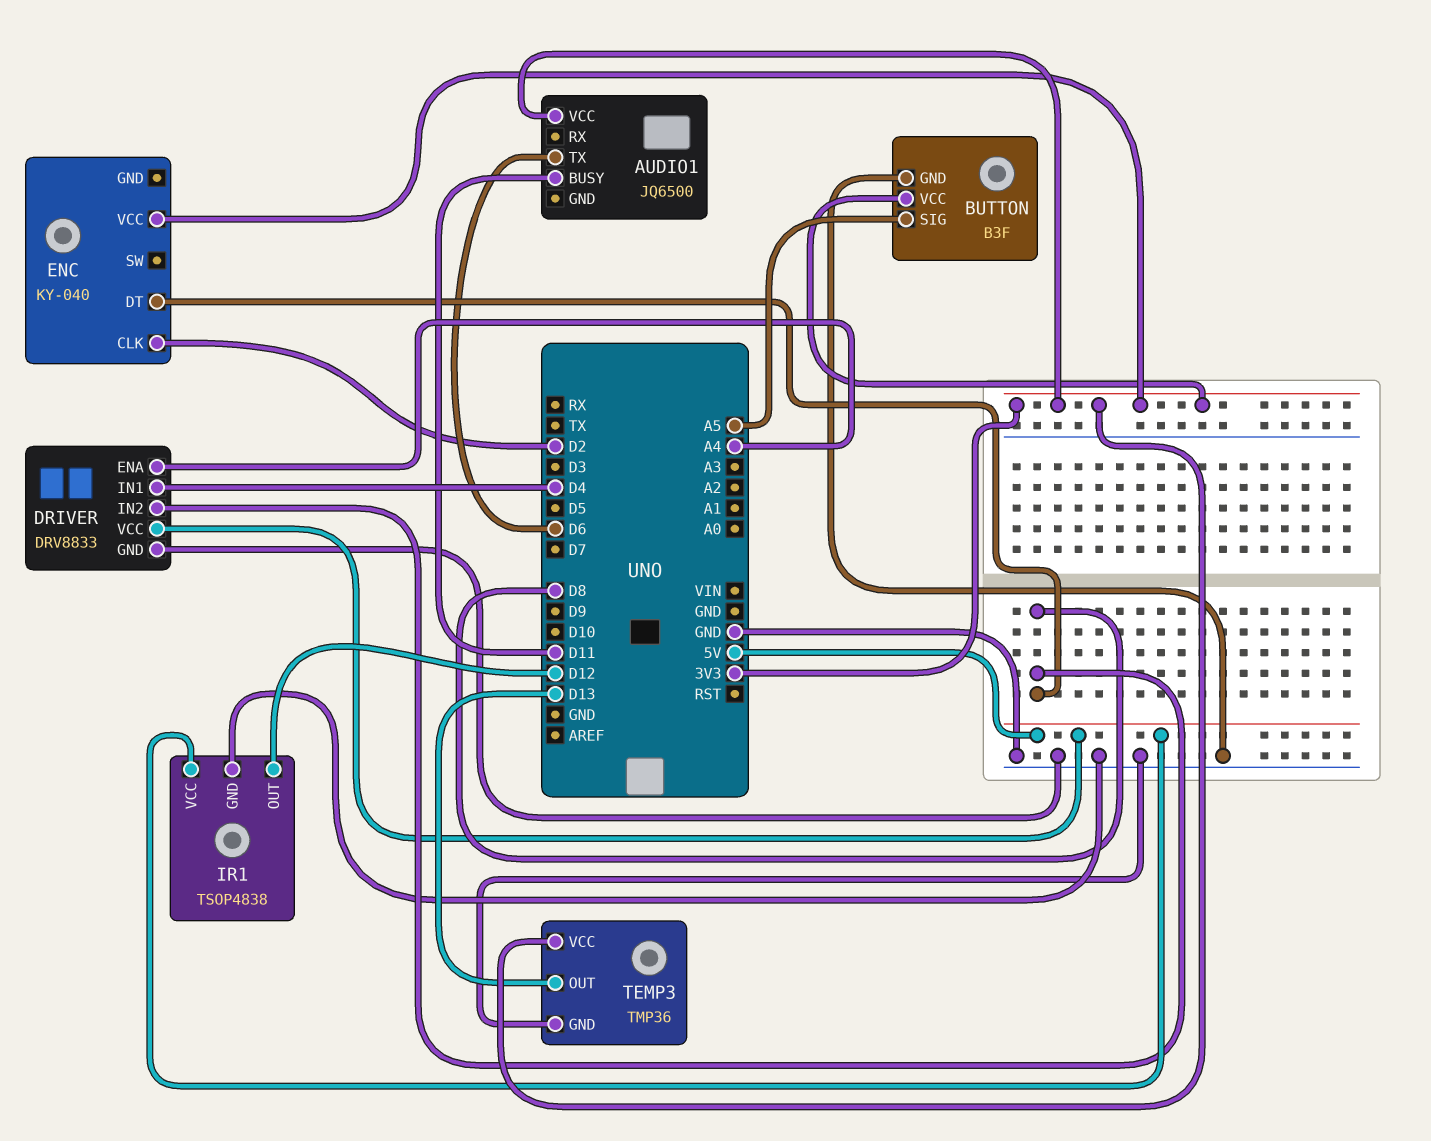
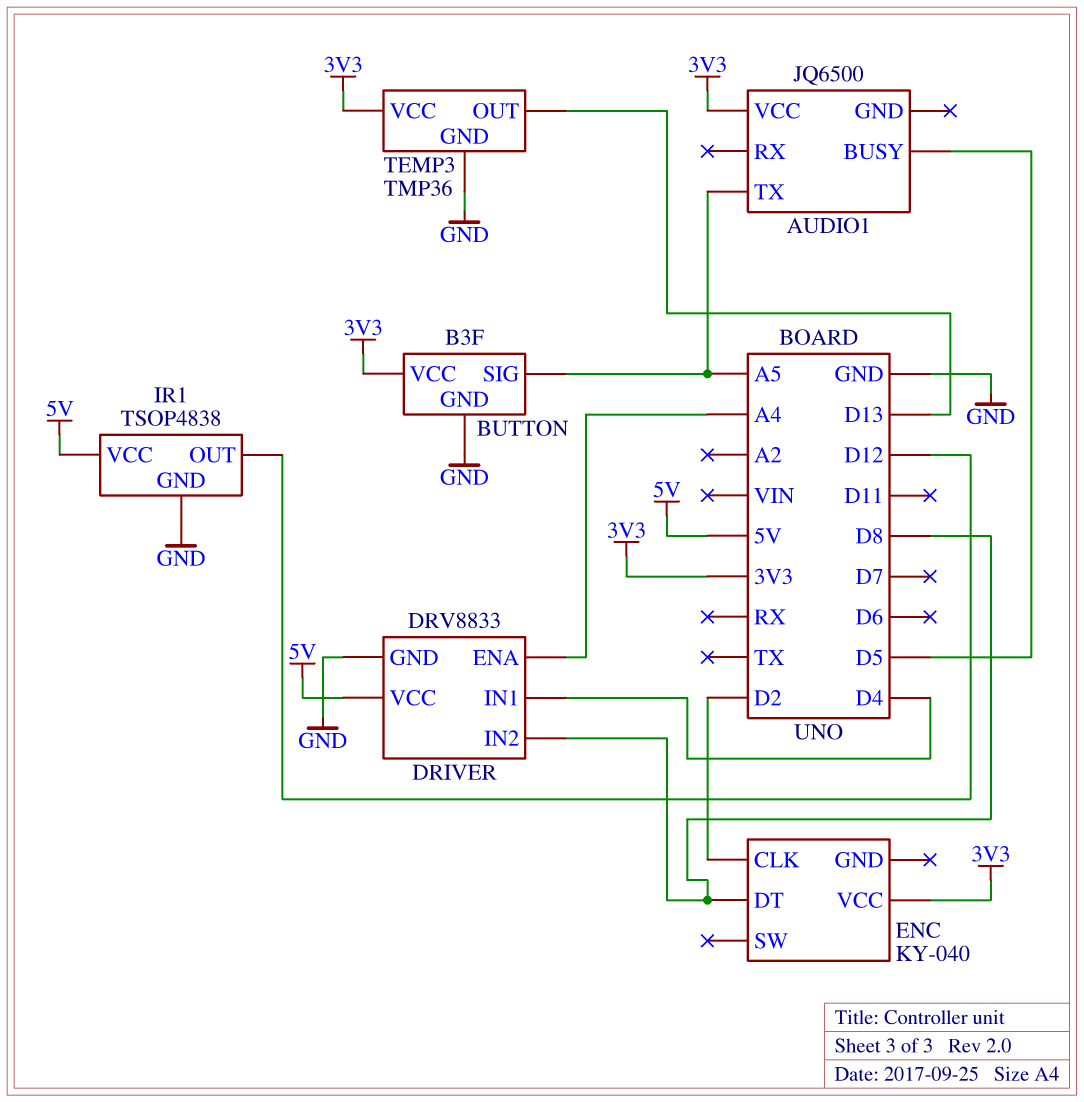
AUDIO1 pin BUSY: D11 -> D5
AUDIO1 pin TX: D6 -> A5

